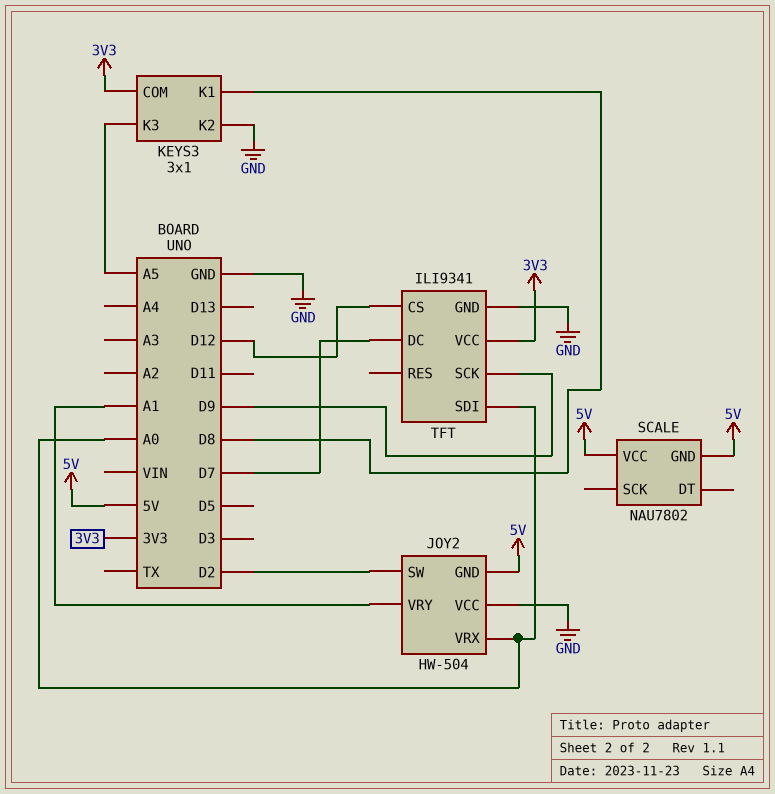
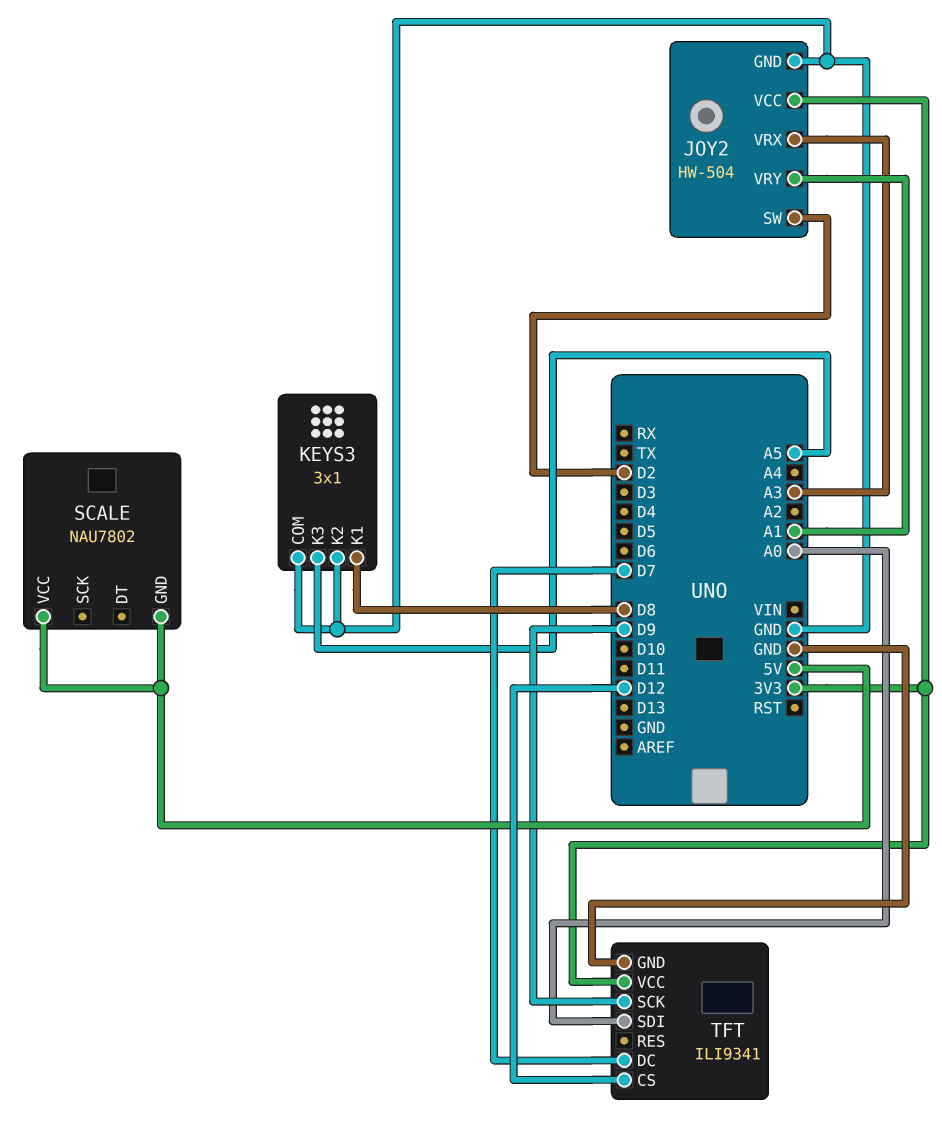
JOY2 pin GND: 5V -> GND
JOY2 pin VCC: GND -> 3V3
JOY2 pin VRX: A0 -> A3
KEYS3 pin COM: 3V3 -> GND

